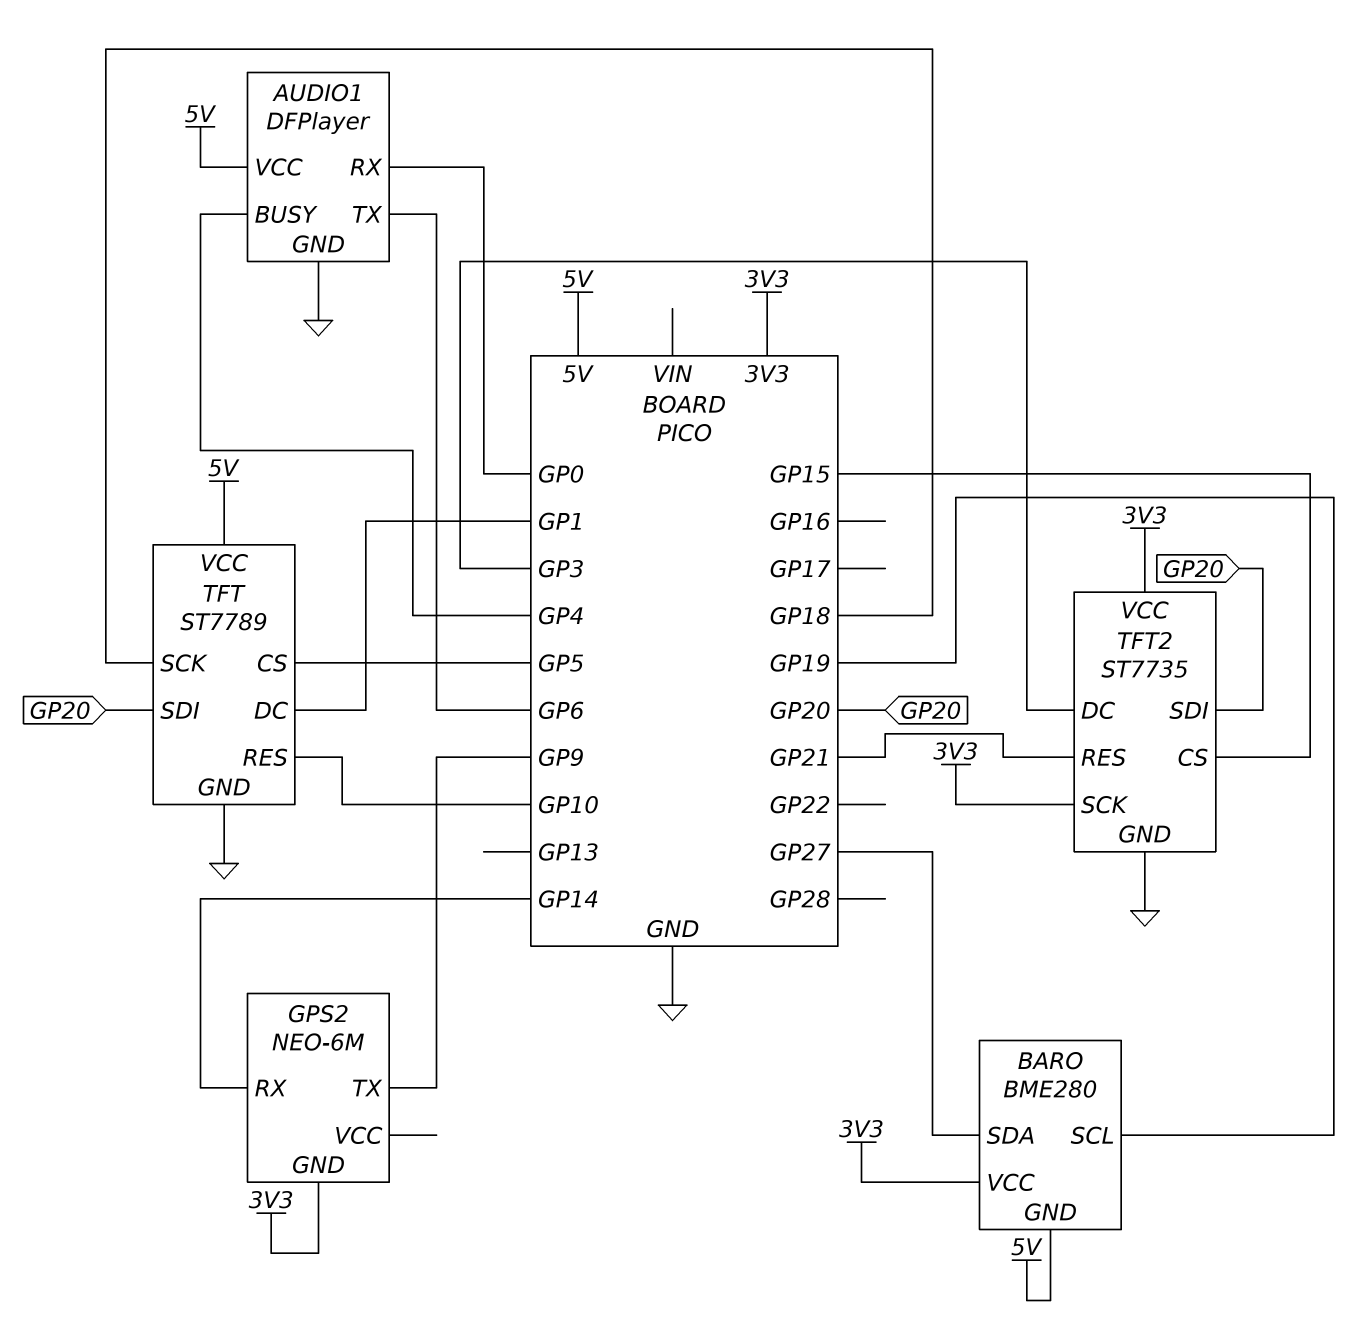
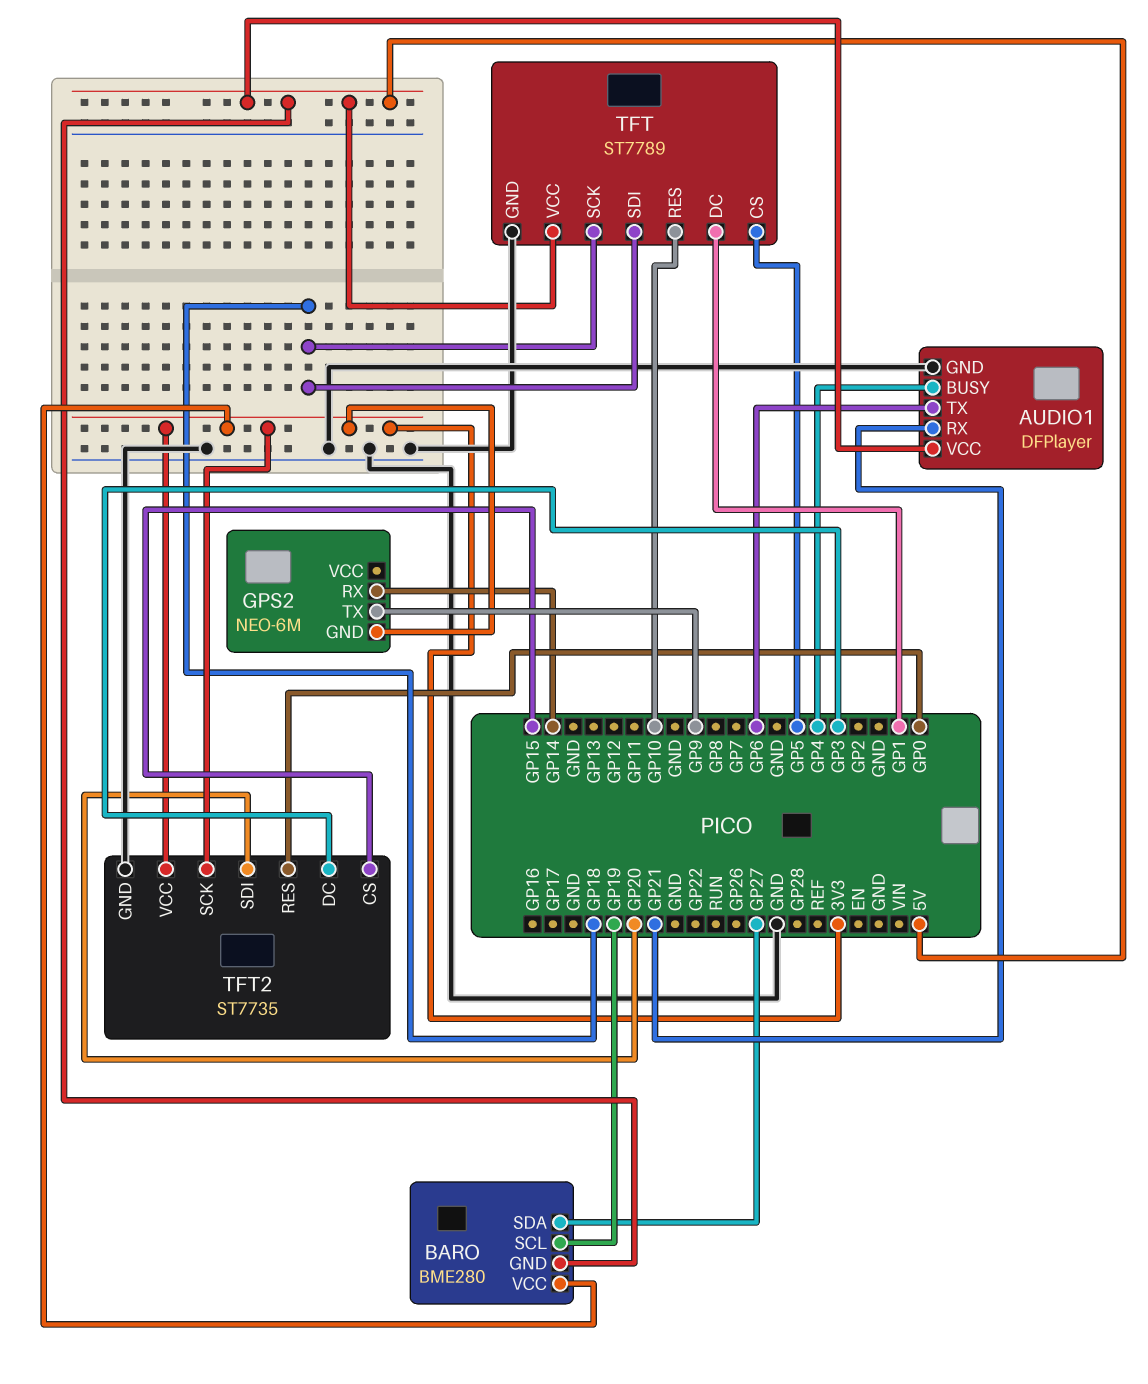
AUDIO1 pin RX: GP0 -> GP21
TFT pin SDI: GP20 -> GP18
TFT2 pin RES: GP21 -> GP0

